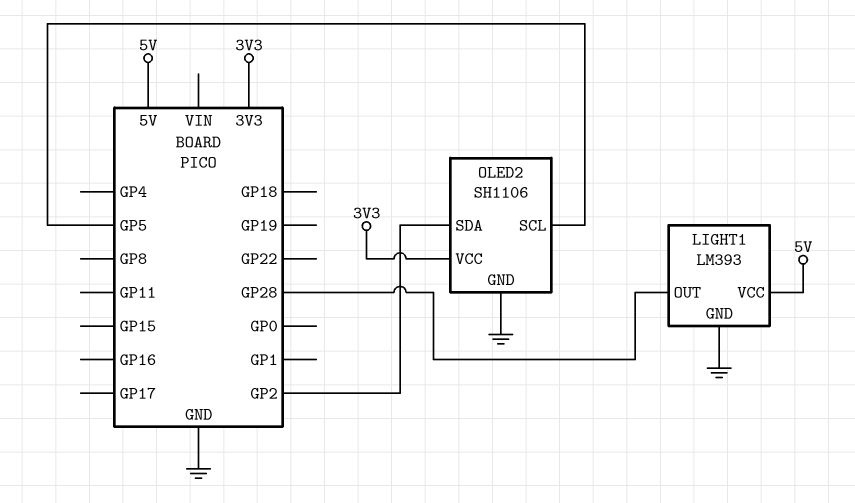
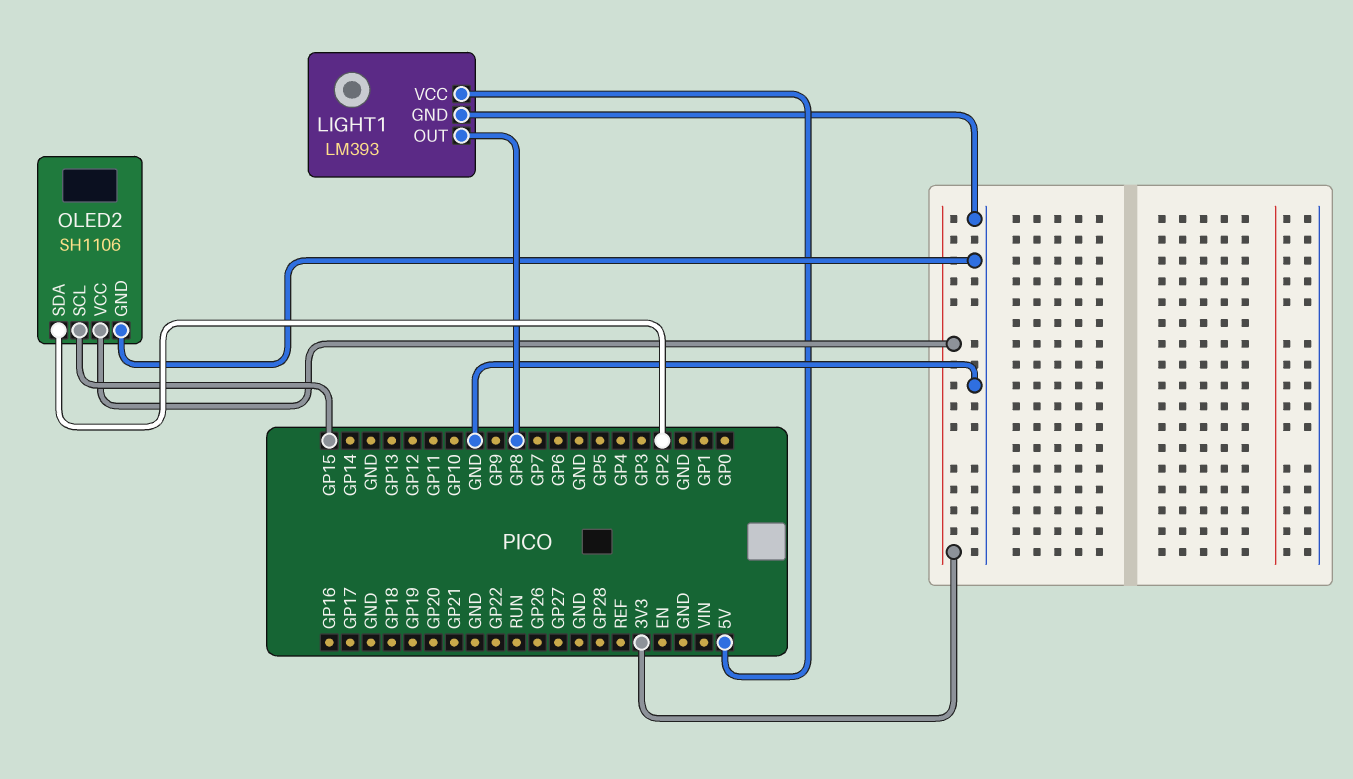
LIGHT1 pin OUT: GP28 -> GP8
OLED2 pin SCL: GP5 -> GP15

